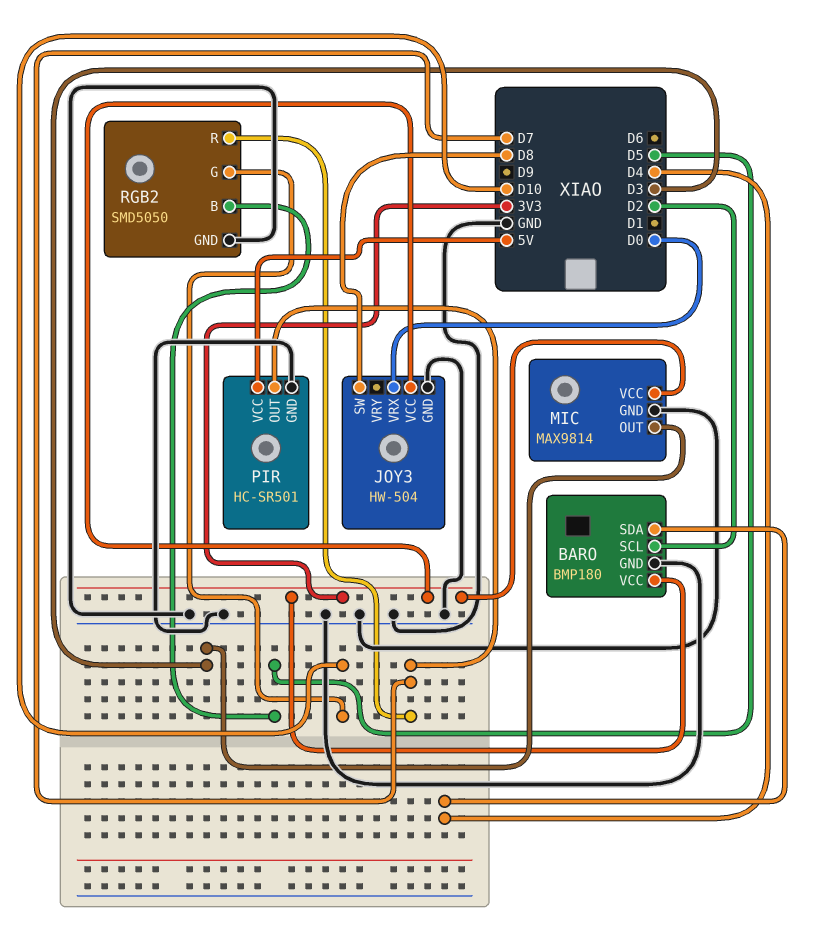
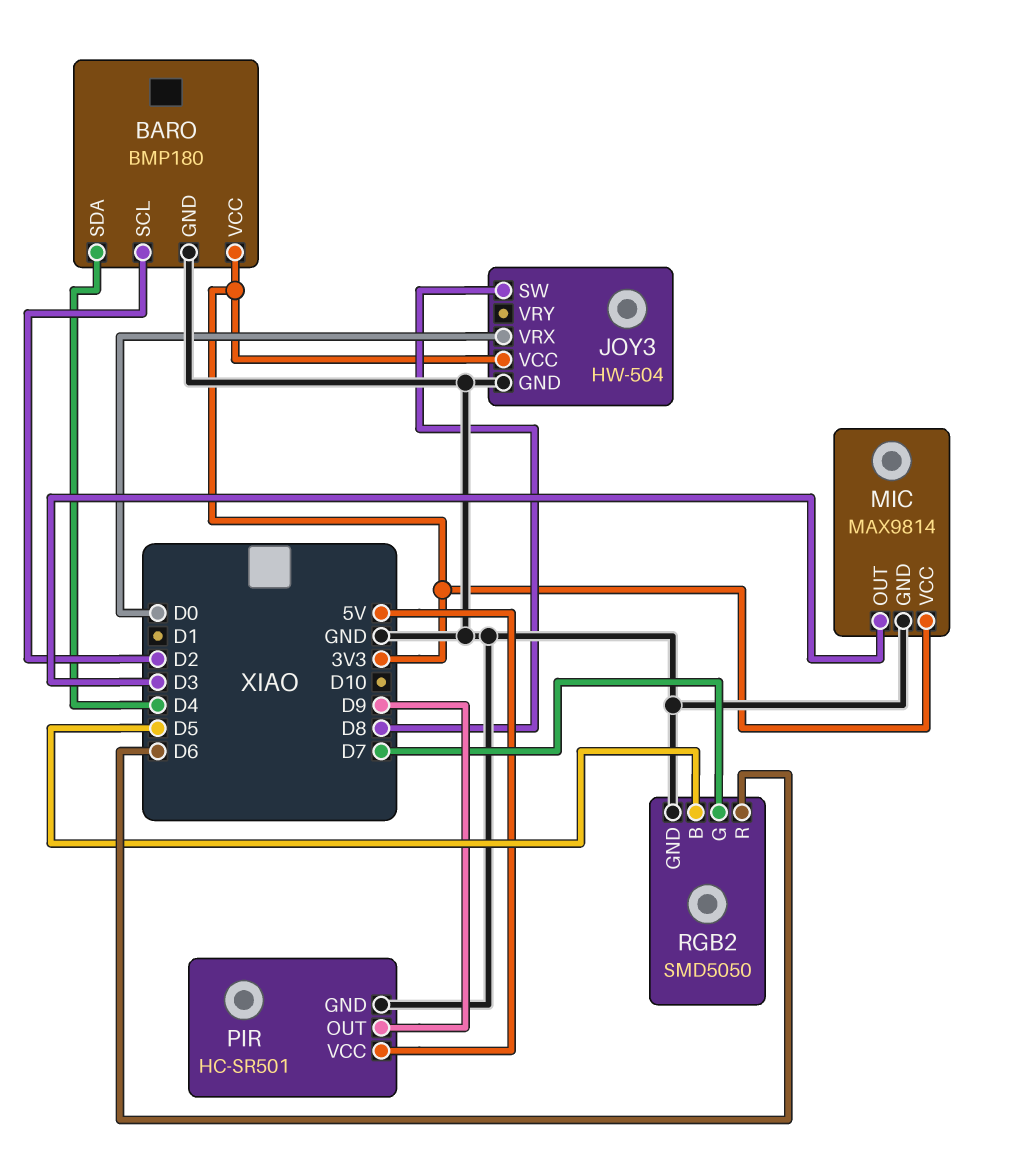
PIR pin OUT: D7 -> D9
RGB2 pin G: D10 -> D7
RGB2 pin R: D7 -> D6

